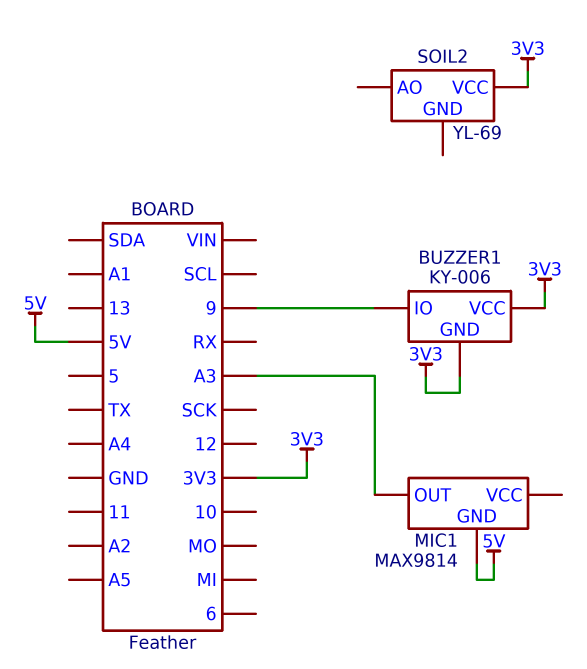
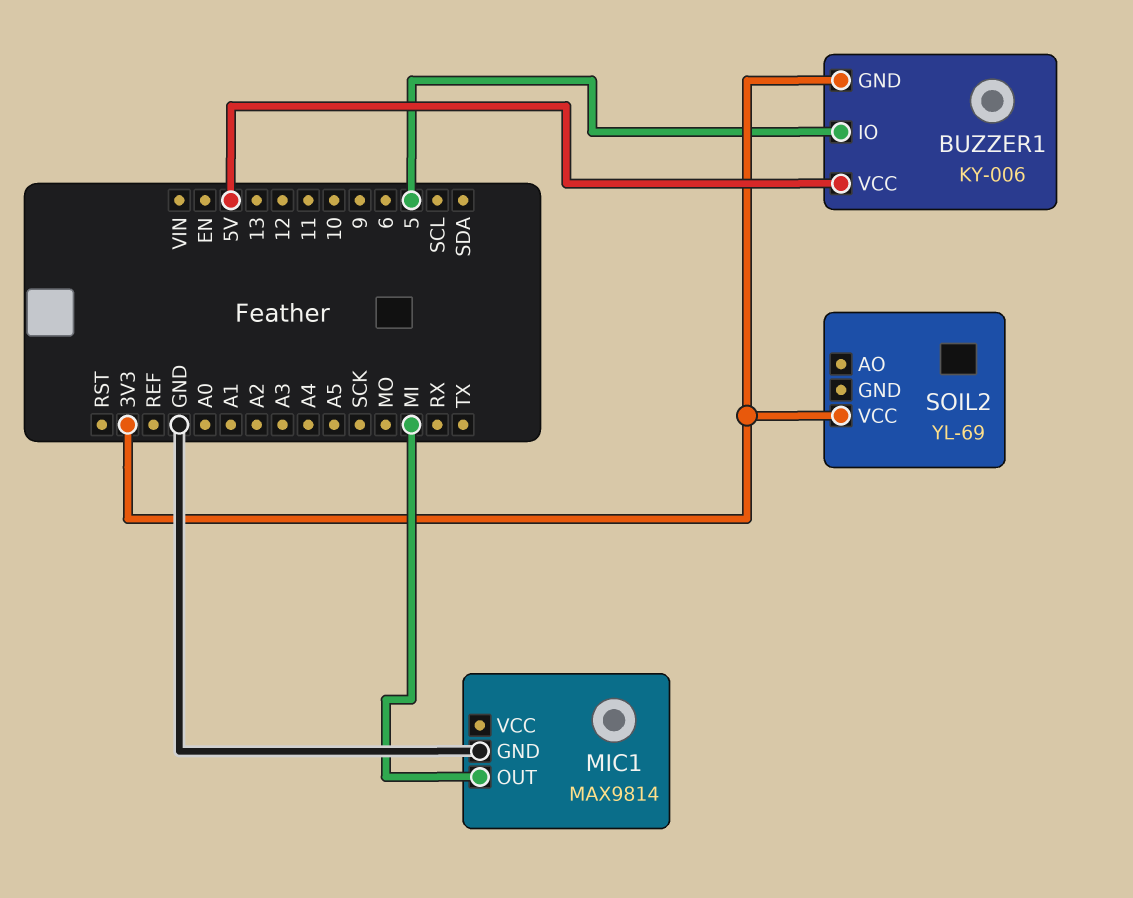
BUZZER1 pin IO: 9 -> 5
BUZZER1 pin VCC: 3V3 -> 5V
MIC1 pin GND: 5V -> GND
MIC1 pin OUT: A3 -> MI

